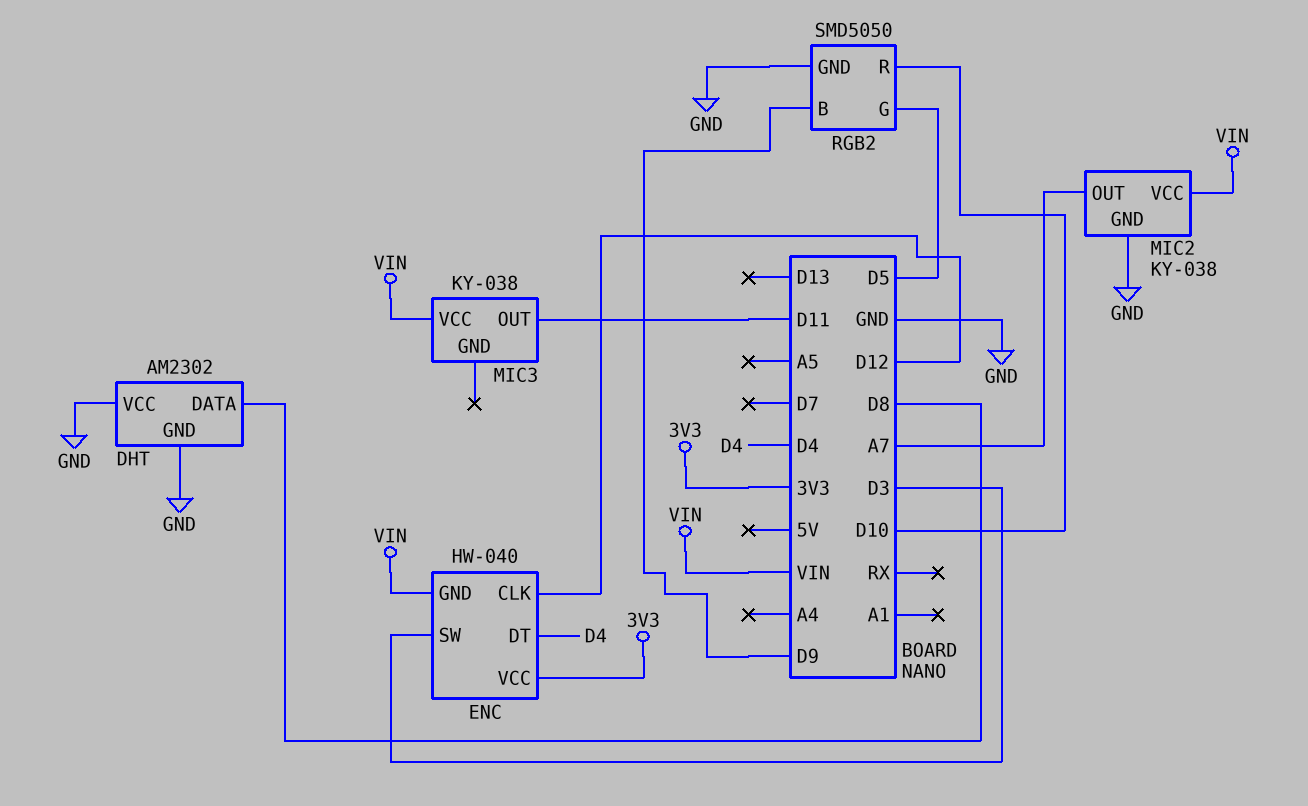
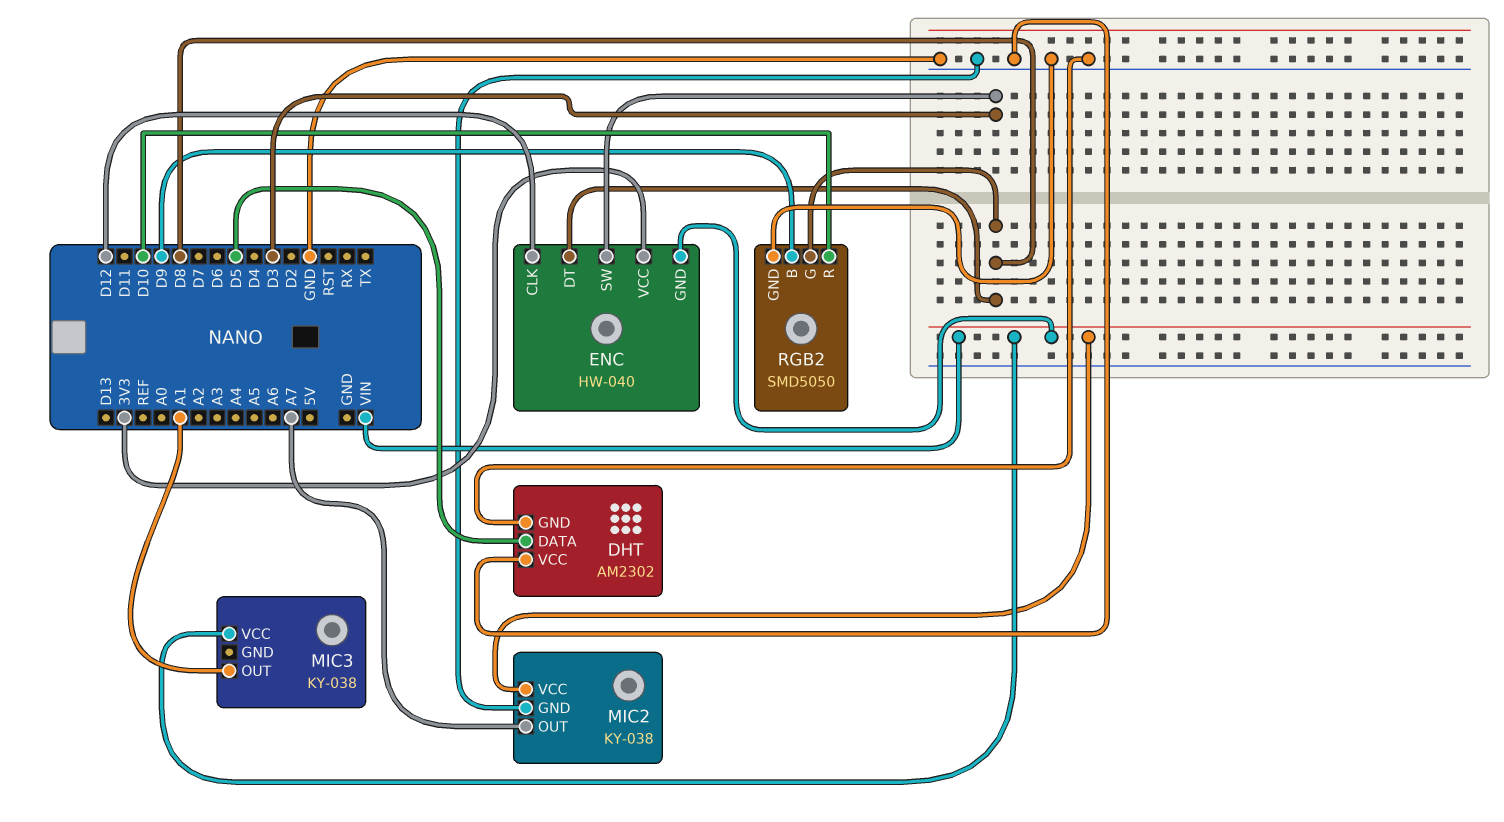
DHT pin DATA: D8 -> D5
ENC pin DT: D4 -> D8
MIC3 pin OUT: D11 -> A1
RGB2 pin G: D5 -> D8

